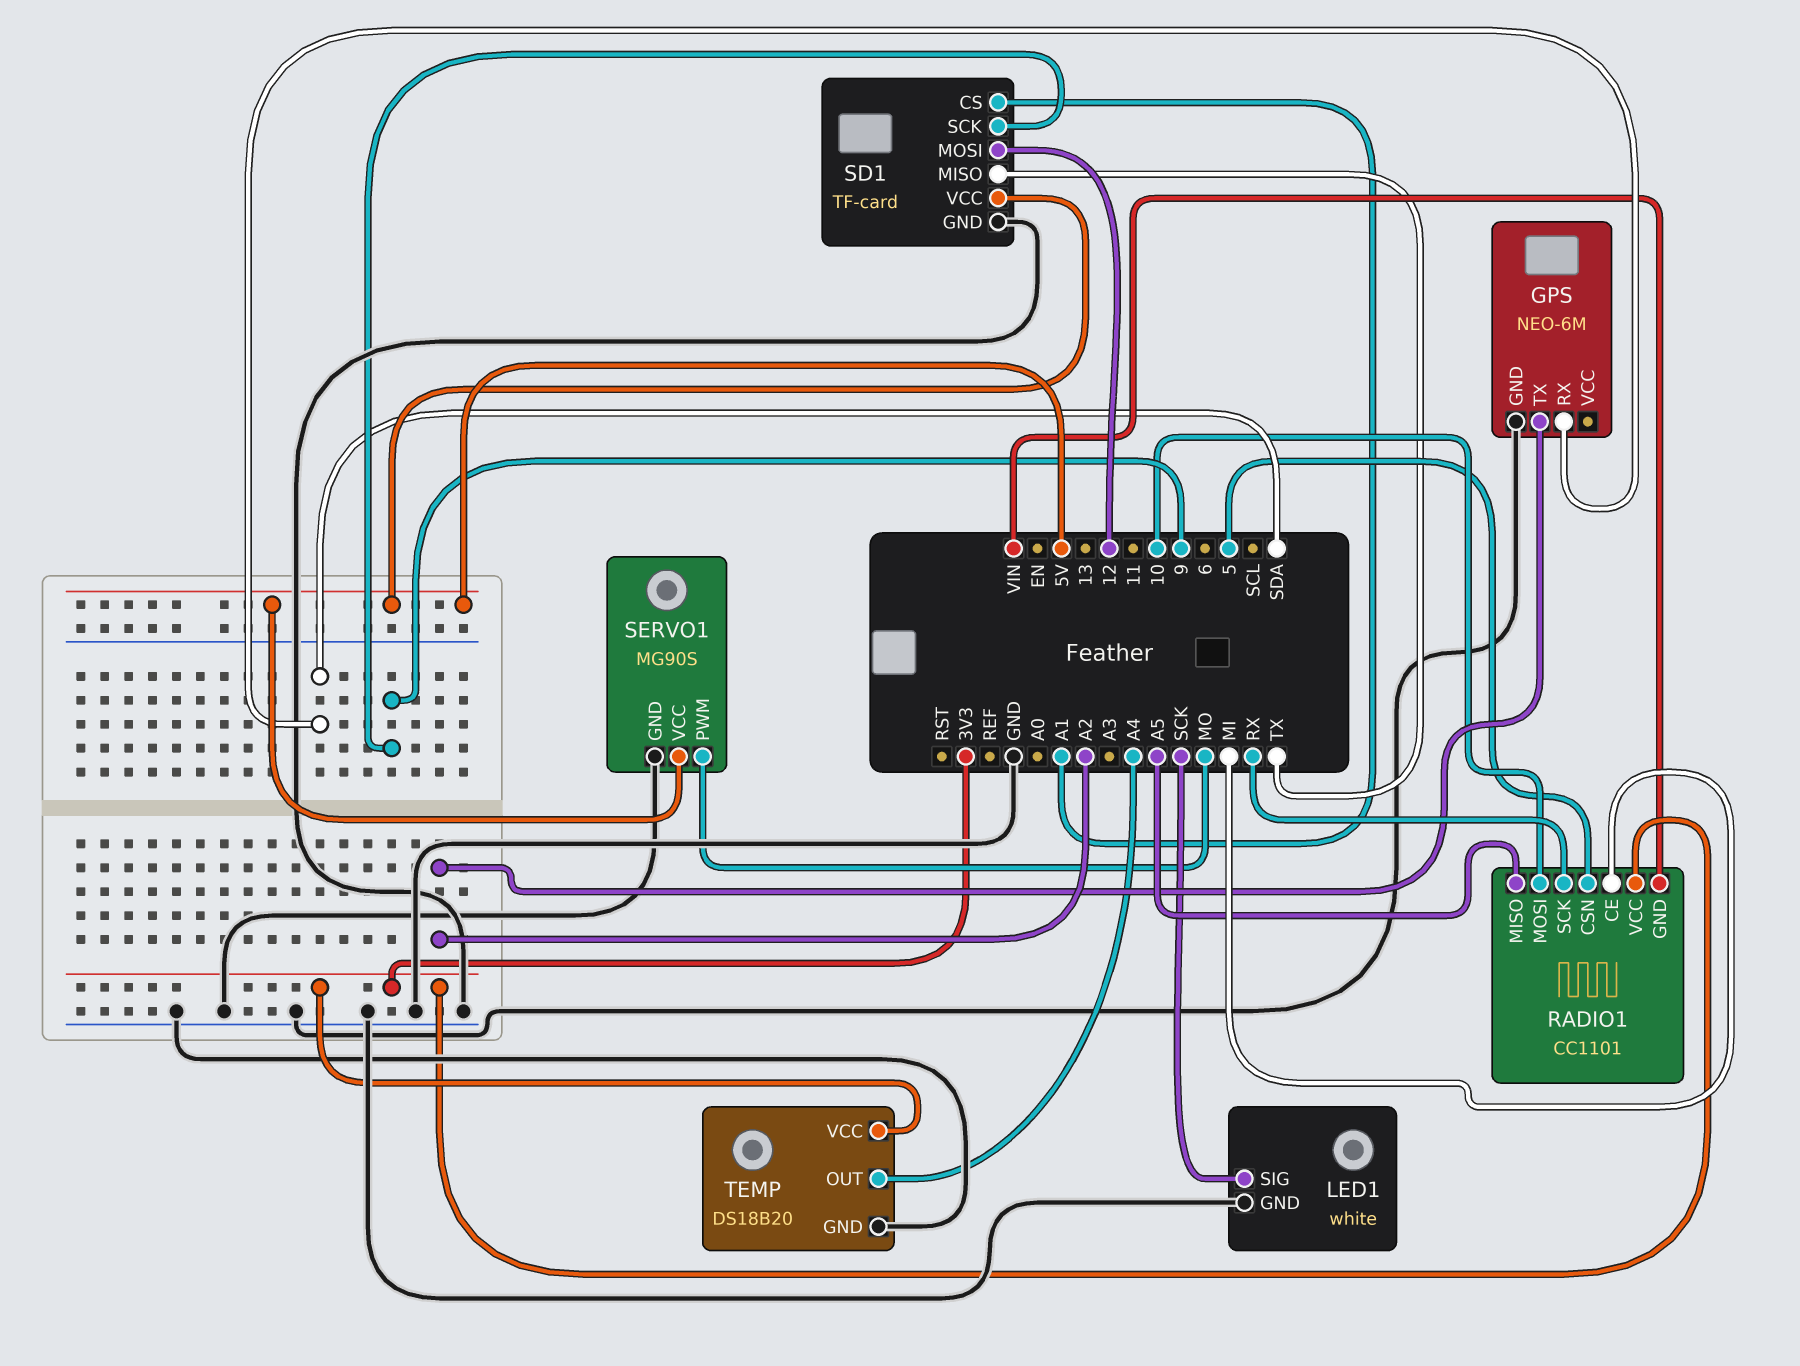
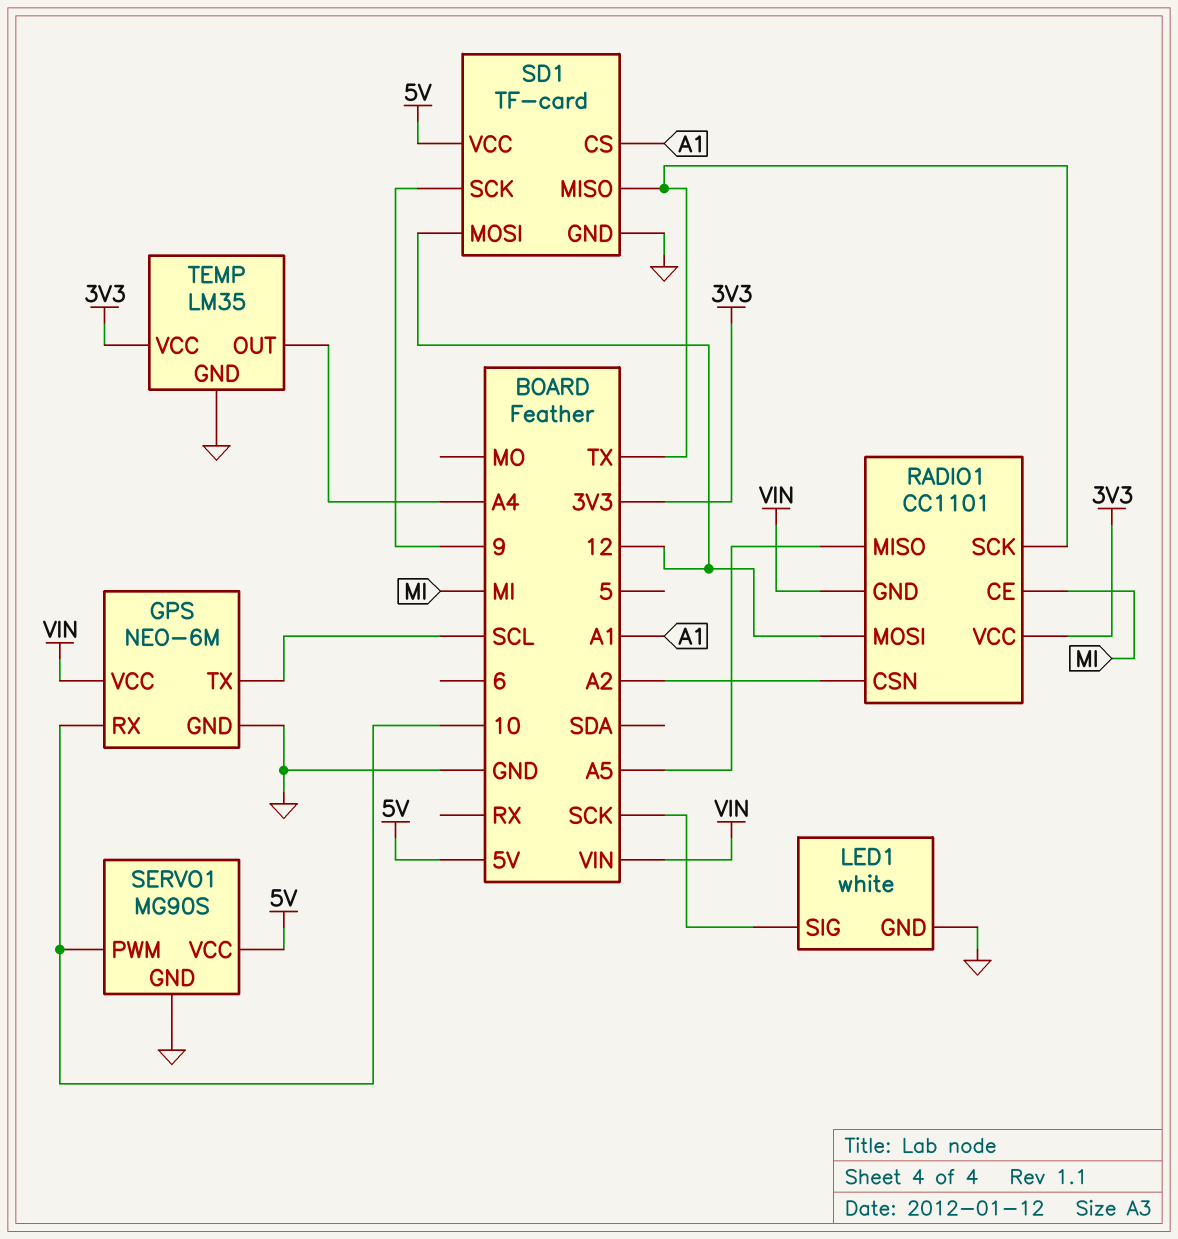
GPS pin RX: SDA -> 10
GPS pin TX: A2 -> SCL
GPS pin VCC: none -> VIN
RADIO1 pin CSN: 5 -> A2
RADIO1 pin MOSI: 10 -> 12
RADIO1 pin SCK: RX -> TX
SERVO1 pin PWM: MO -> 10
TEMP: DS18B20 -> LM35

